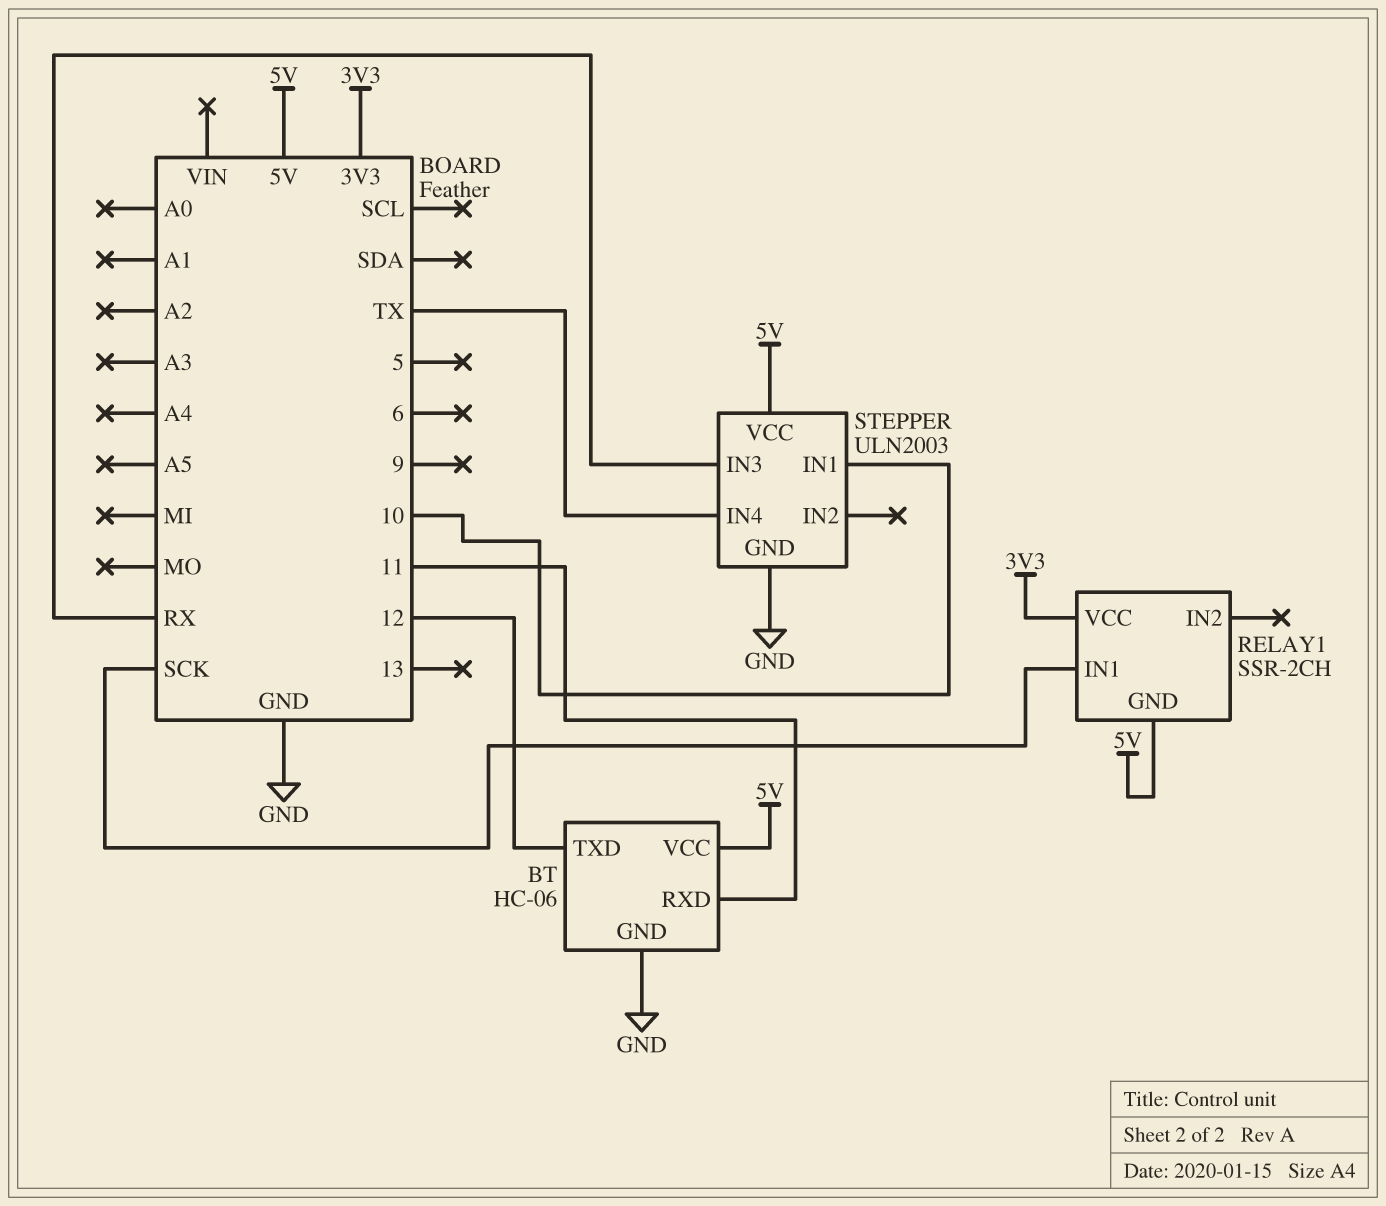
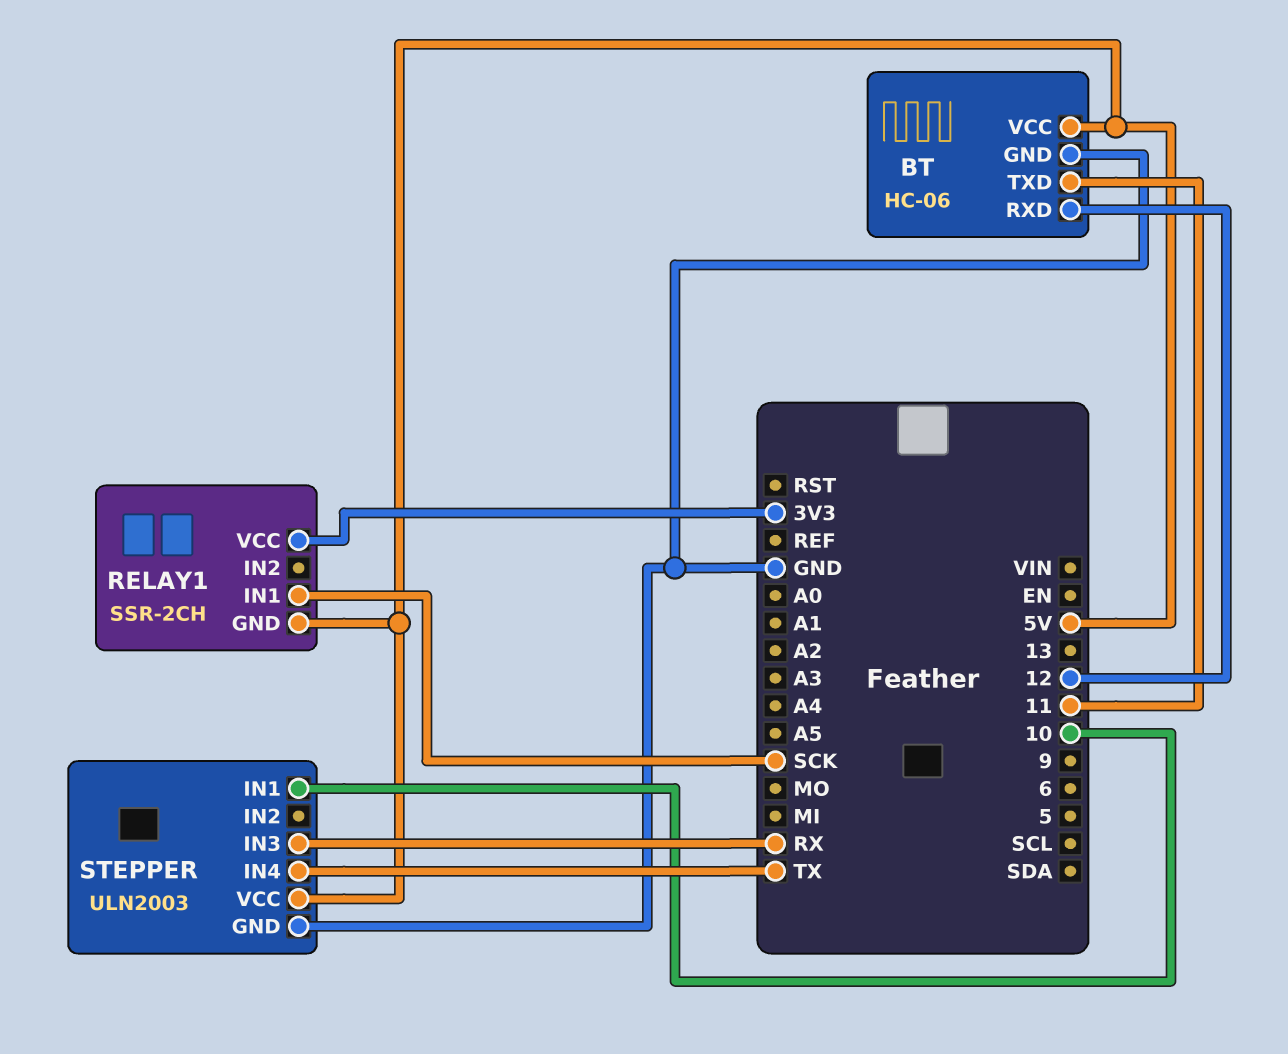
BT pin RXD: 11 -> 12
BT pin TXD: 12 -> 11

